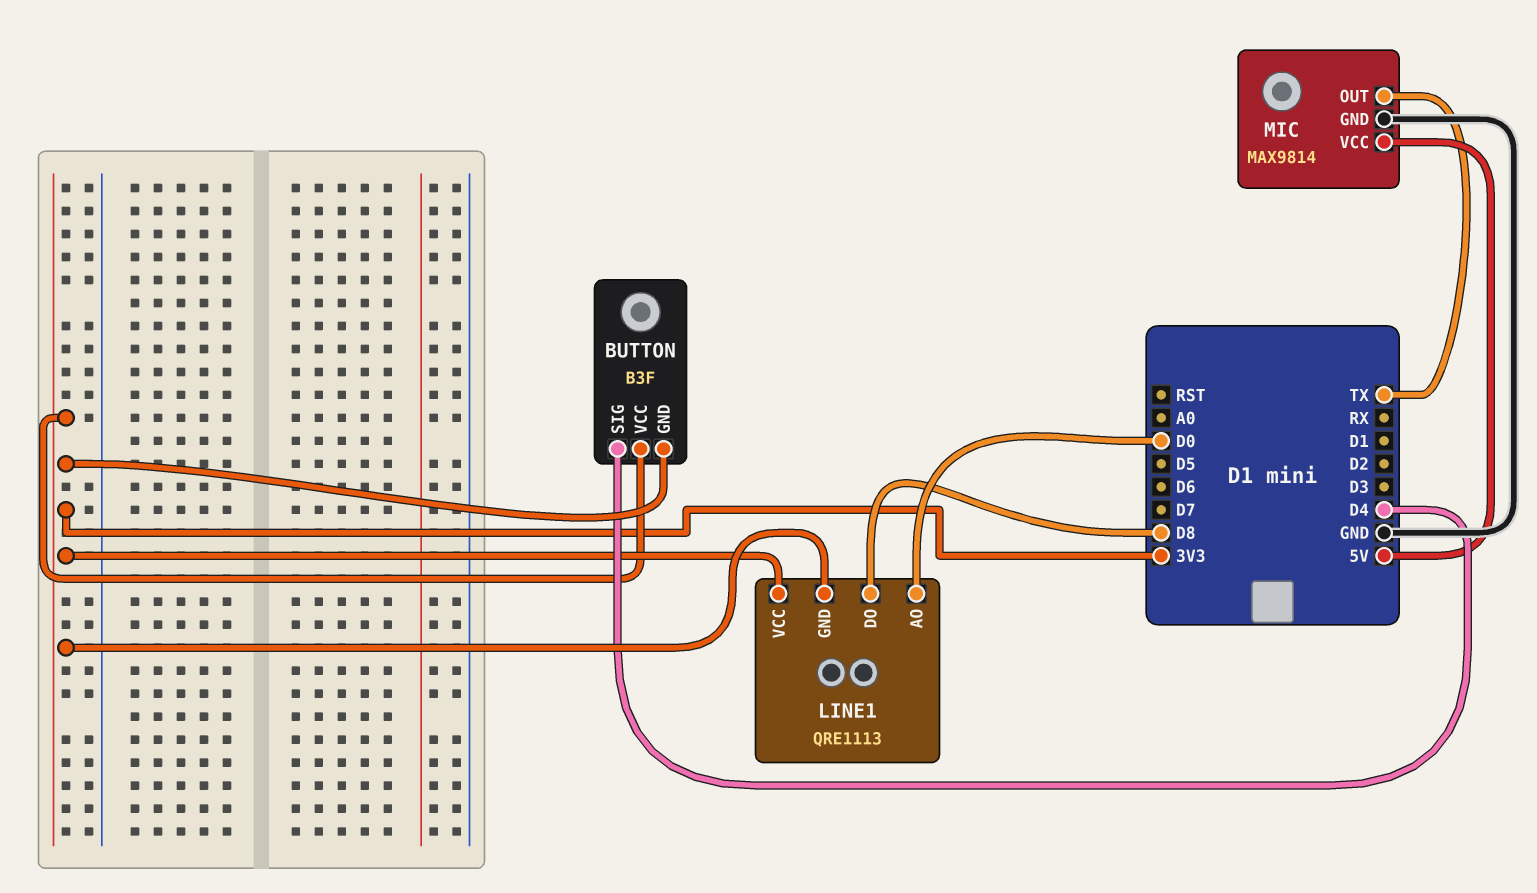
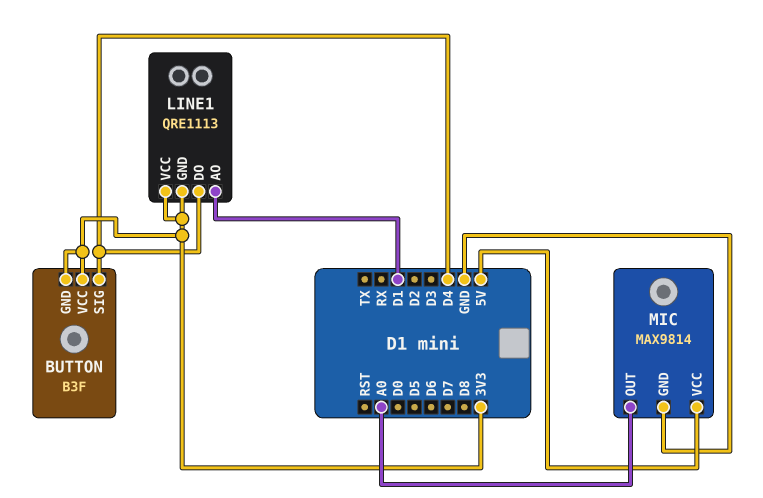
LINE1 pin AO: D0 -> D1
LINE1 pin DO: D8 -> D4
MIC pin OUT: TX -> A0

